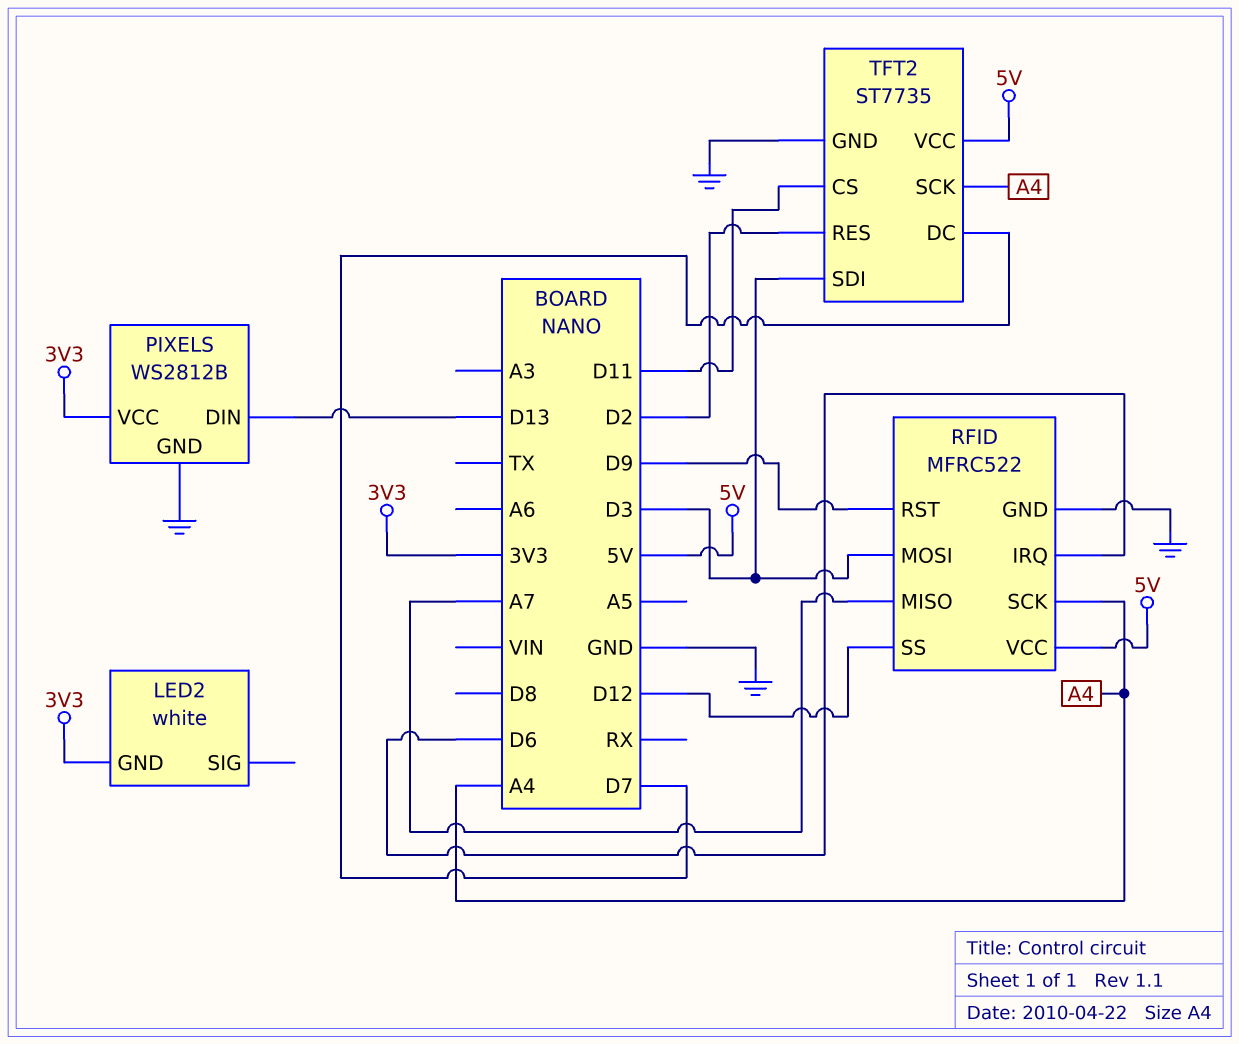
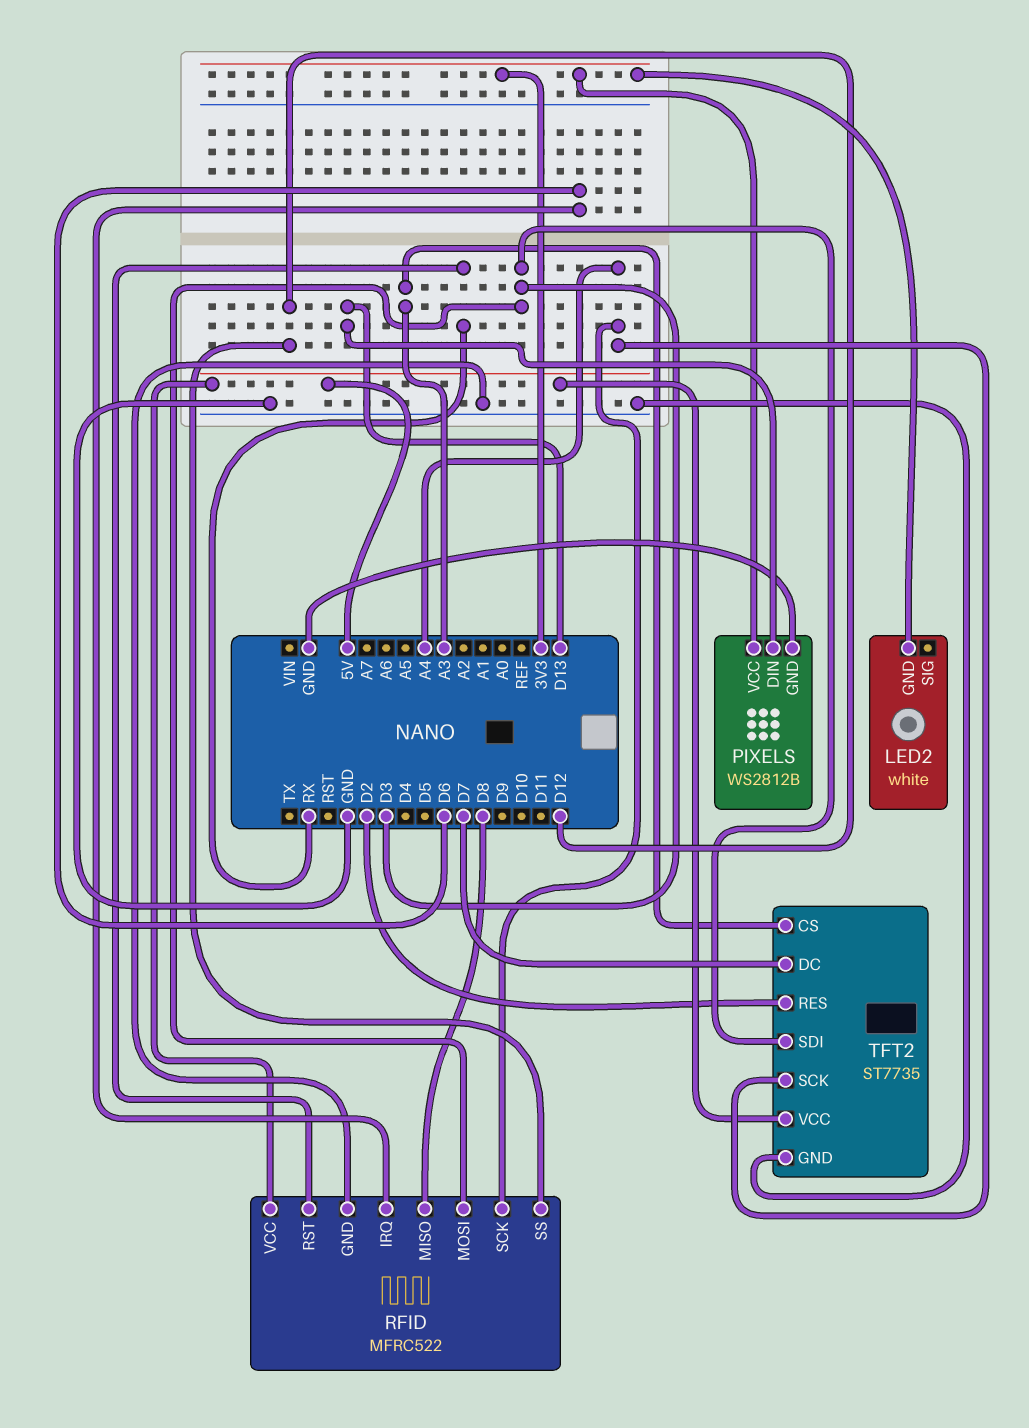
RFID pin MISO: A7 -> D8
RFID pin RST: D9 -> RX
TFT2 pin CS: D11 -> A3

